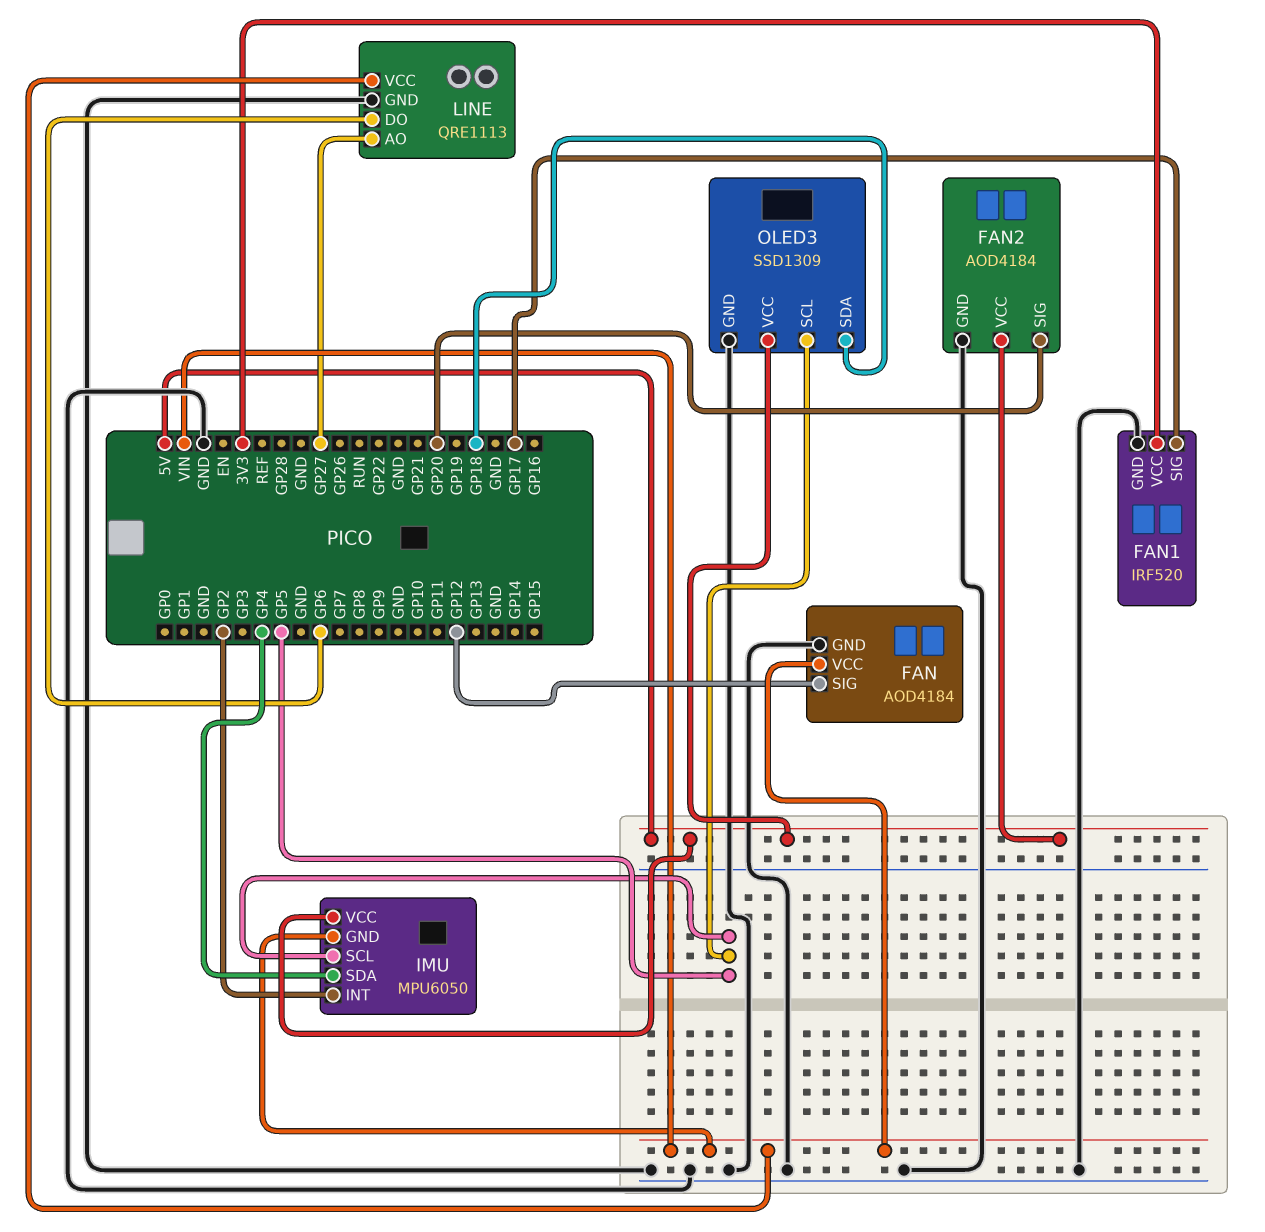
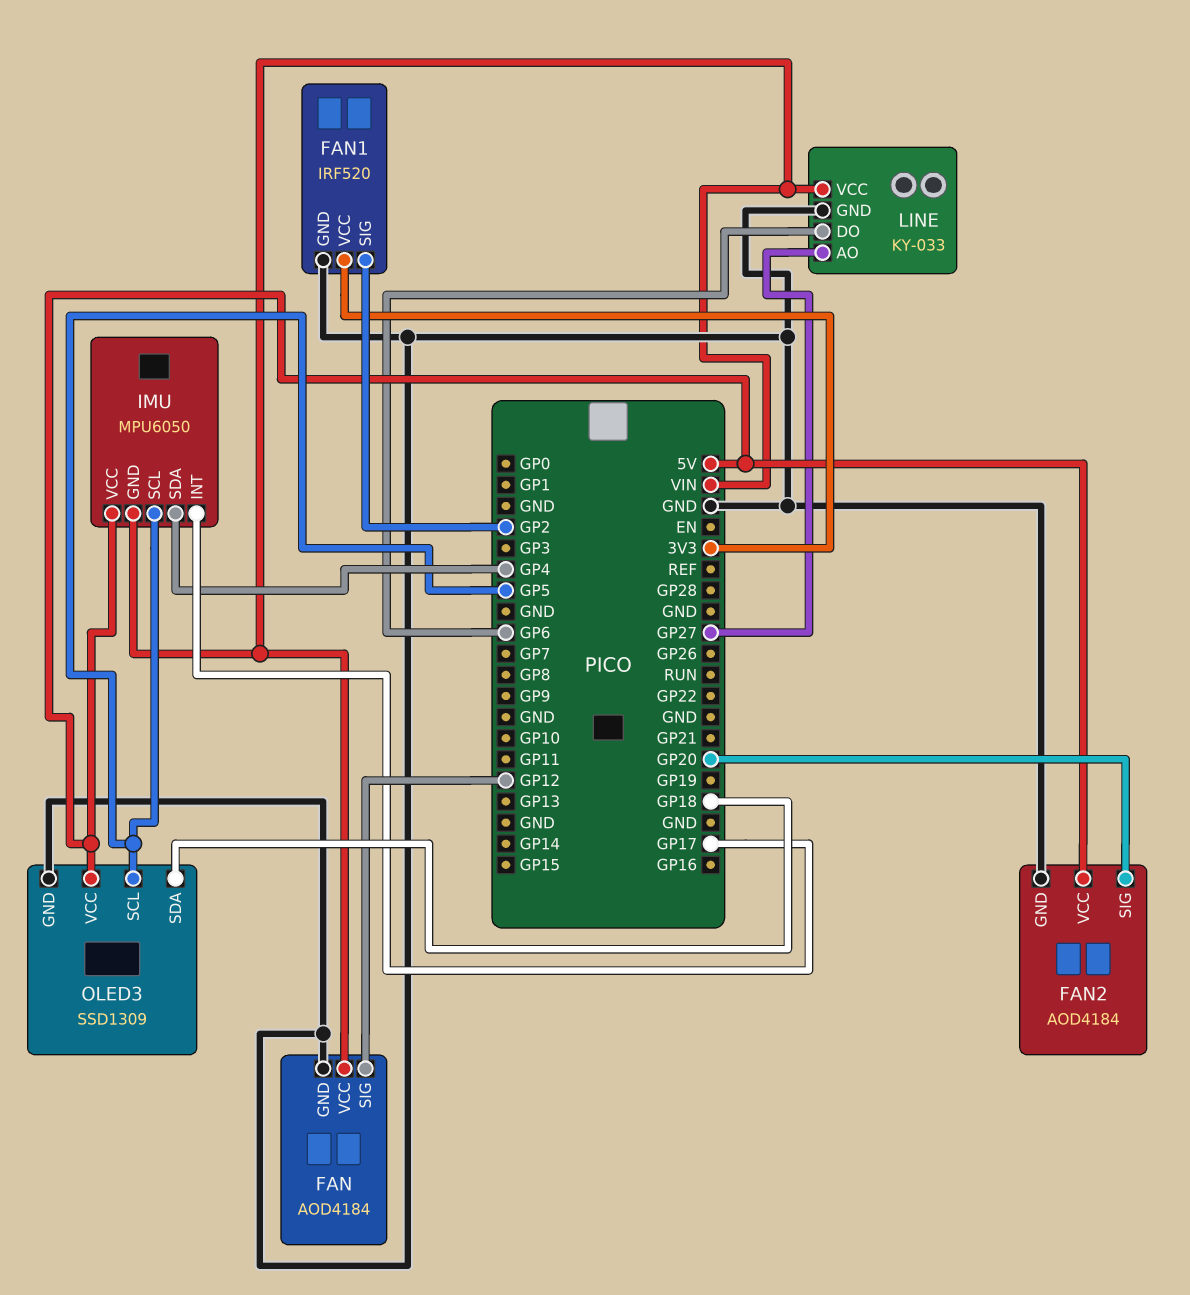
FAN1 pin SIG: GP17 -> GP2
IMU pin INT: GP2 -> GP17
LINE: QRE1113 -> KY-033

